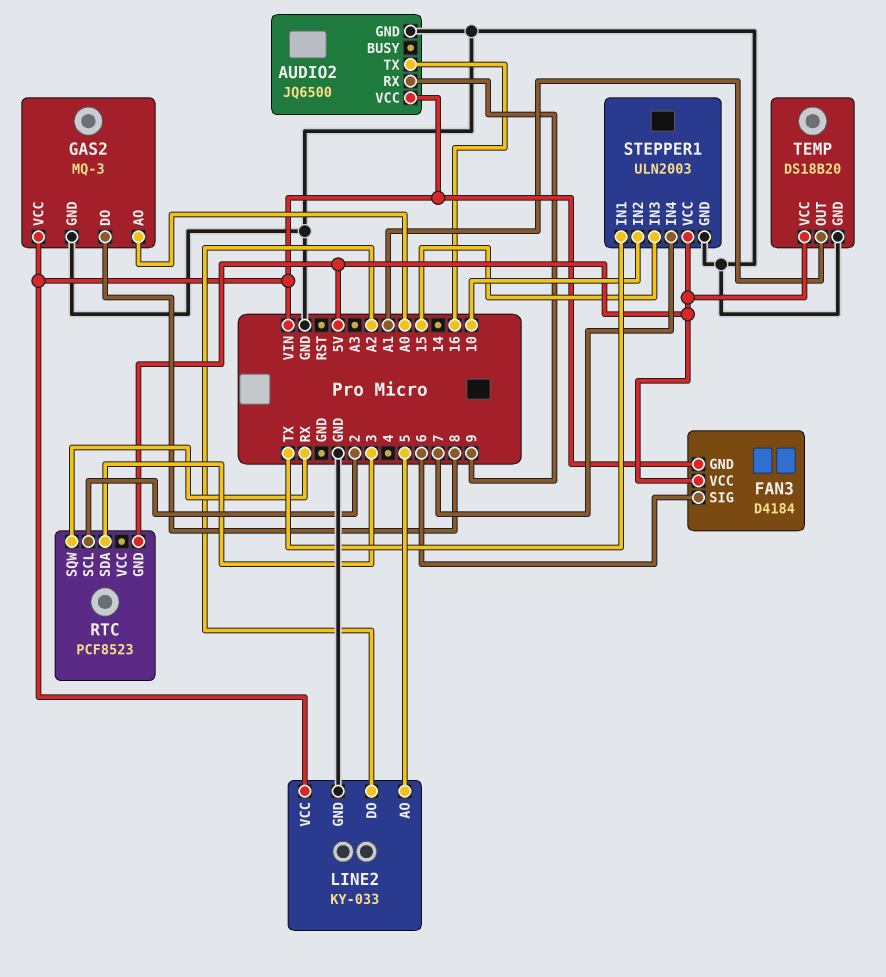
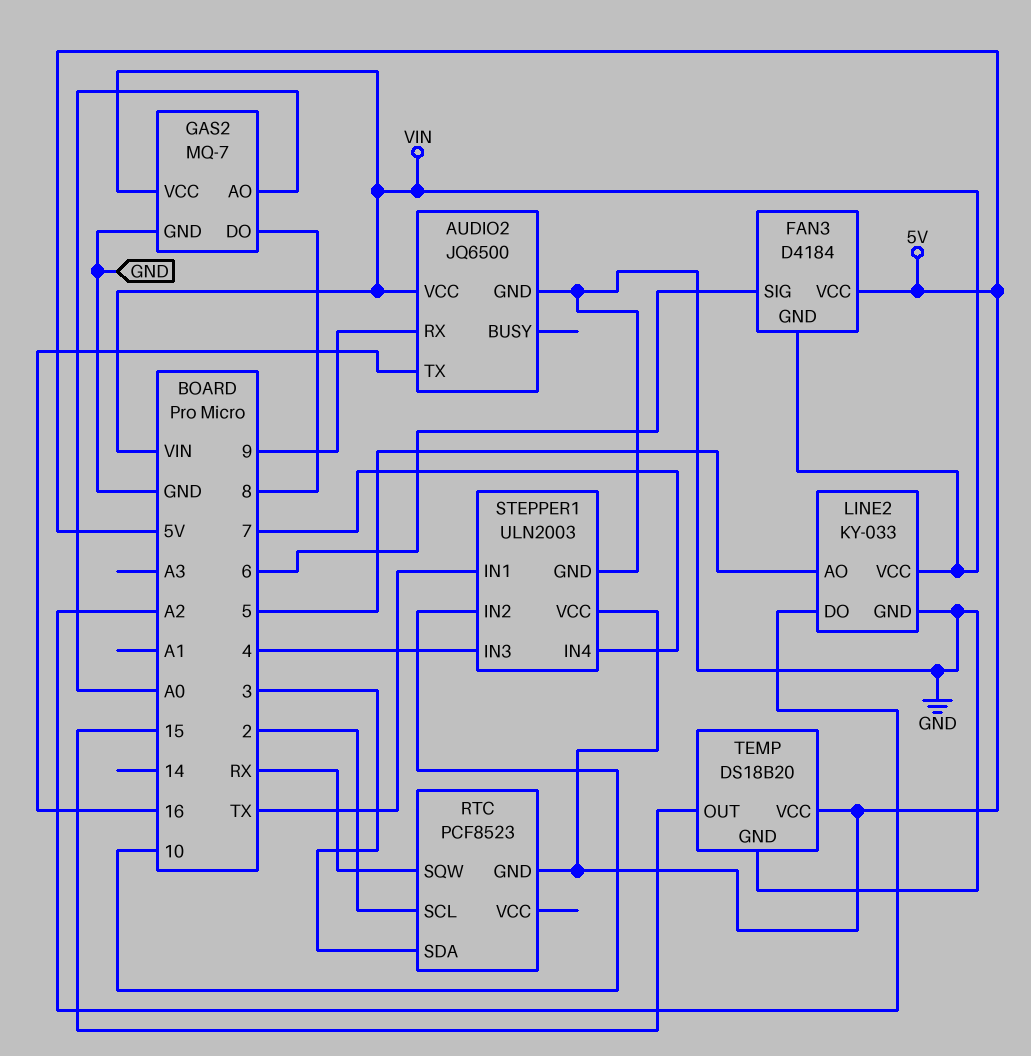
GAS2: MQ-3 -> MQ-7
STEPPER1 pin IN3: 15 -> 4
TEMP pin OUT: A1 -> 15

